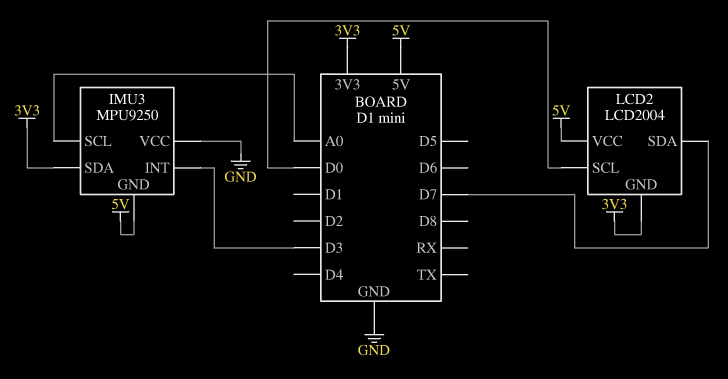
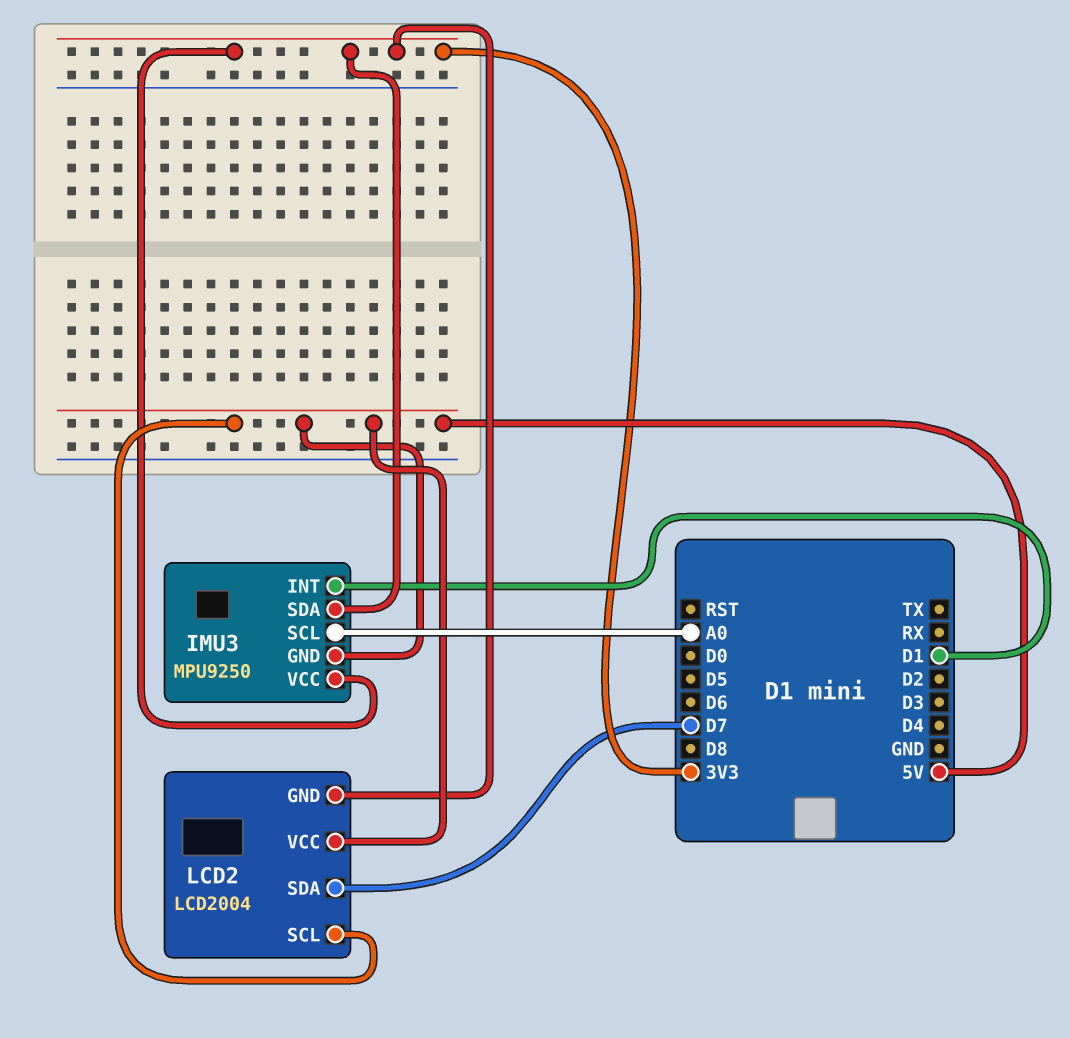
IMU3 pin INT: D3 -> D1
IMU3 pin VCC: GND -> 3V3
LCD2 pin SCL: D0 -> 5V

